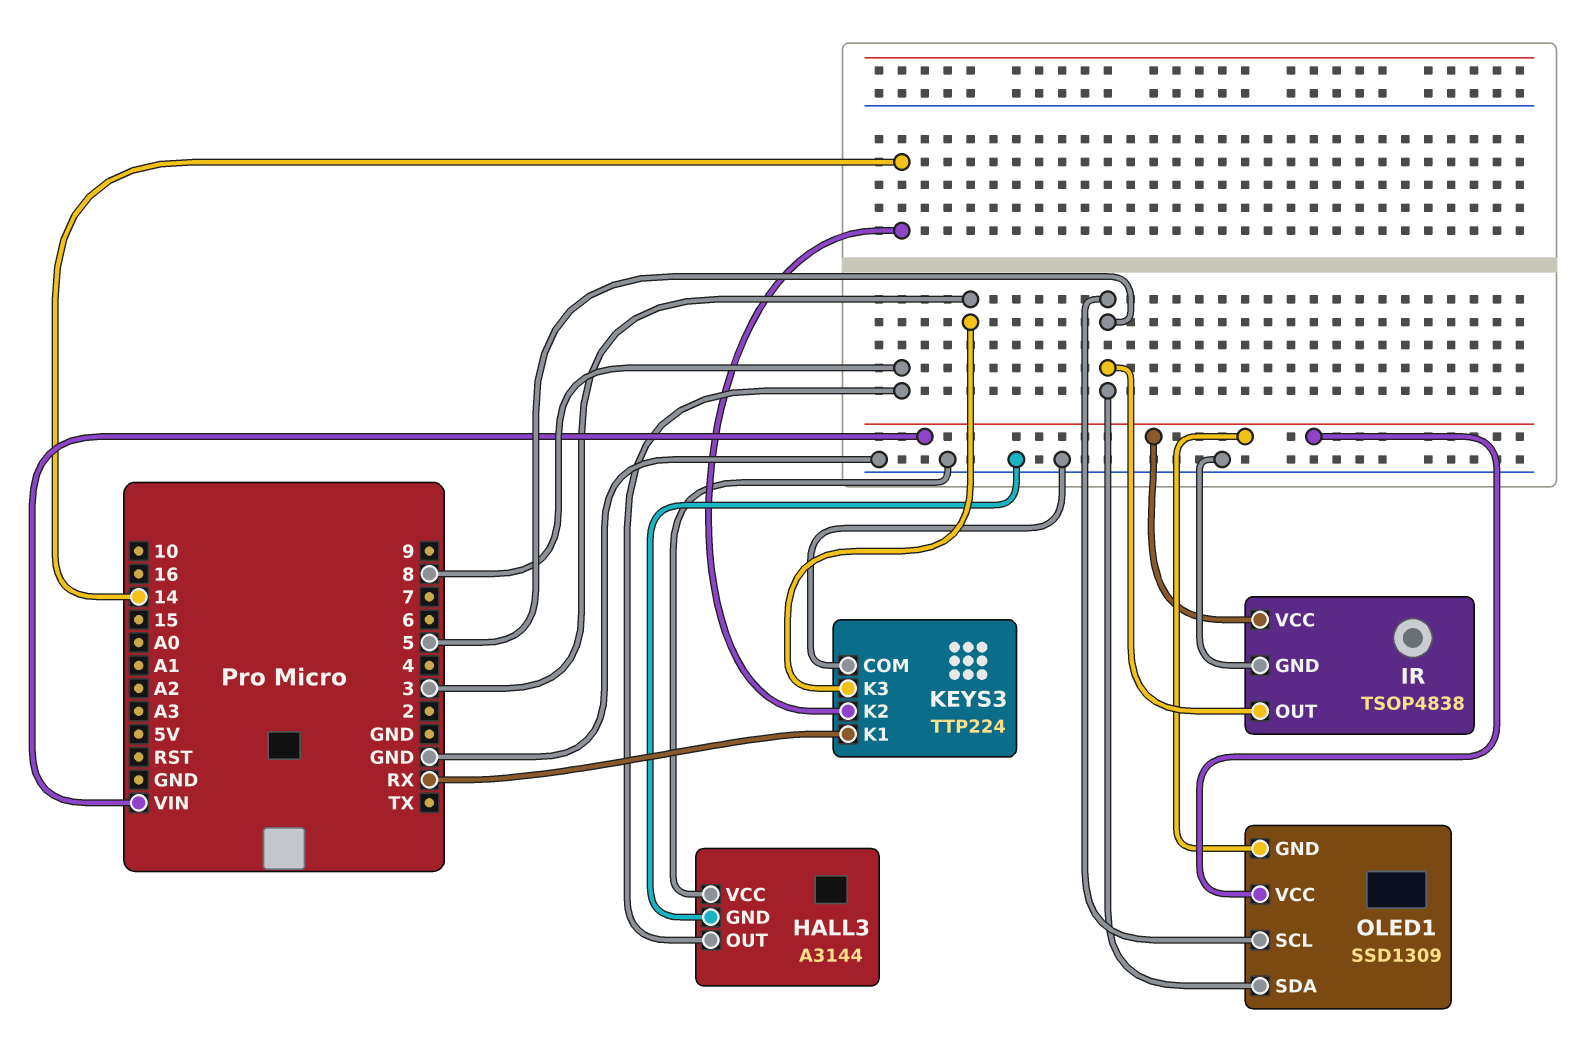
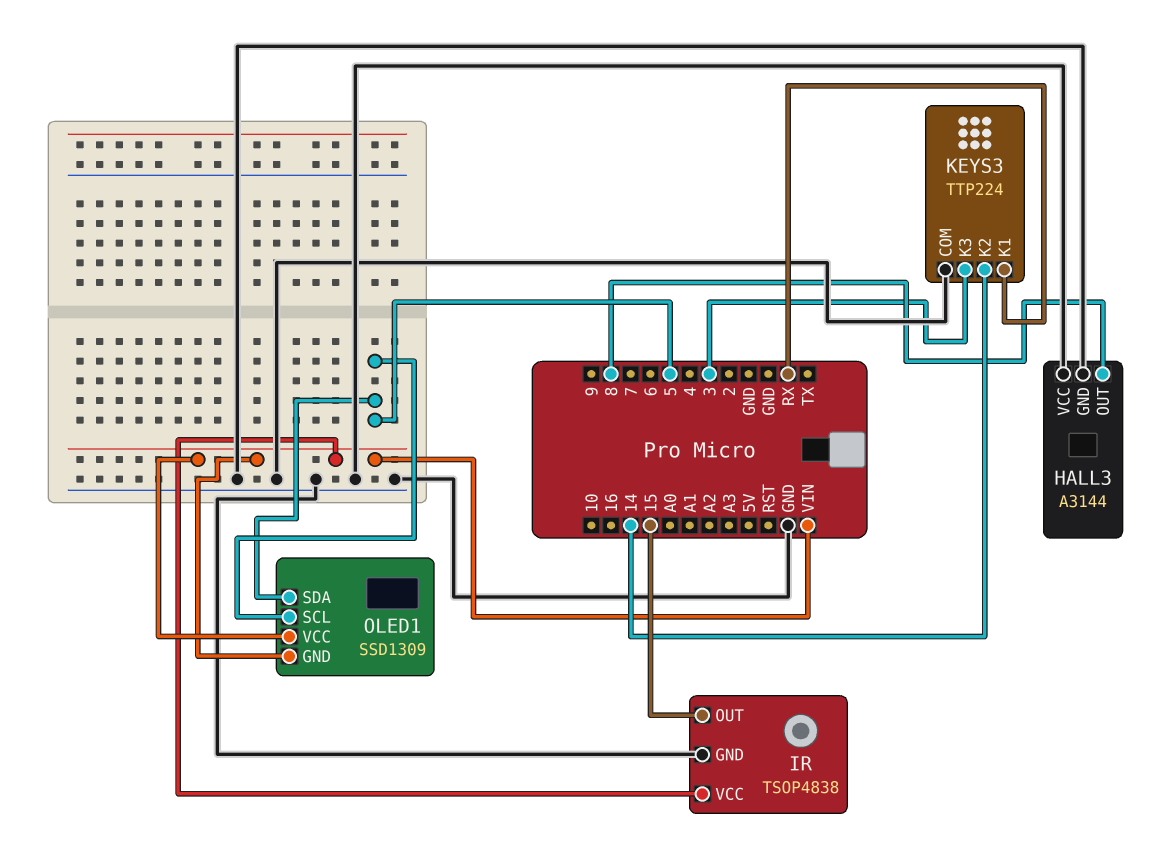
IR pin OUT: 5 -> 15

